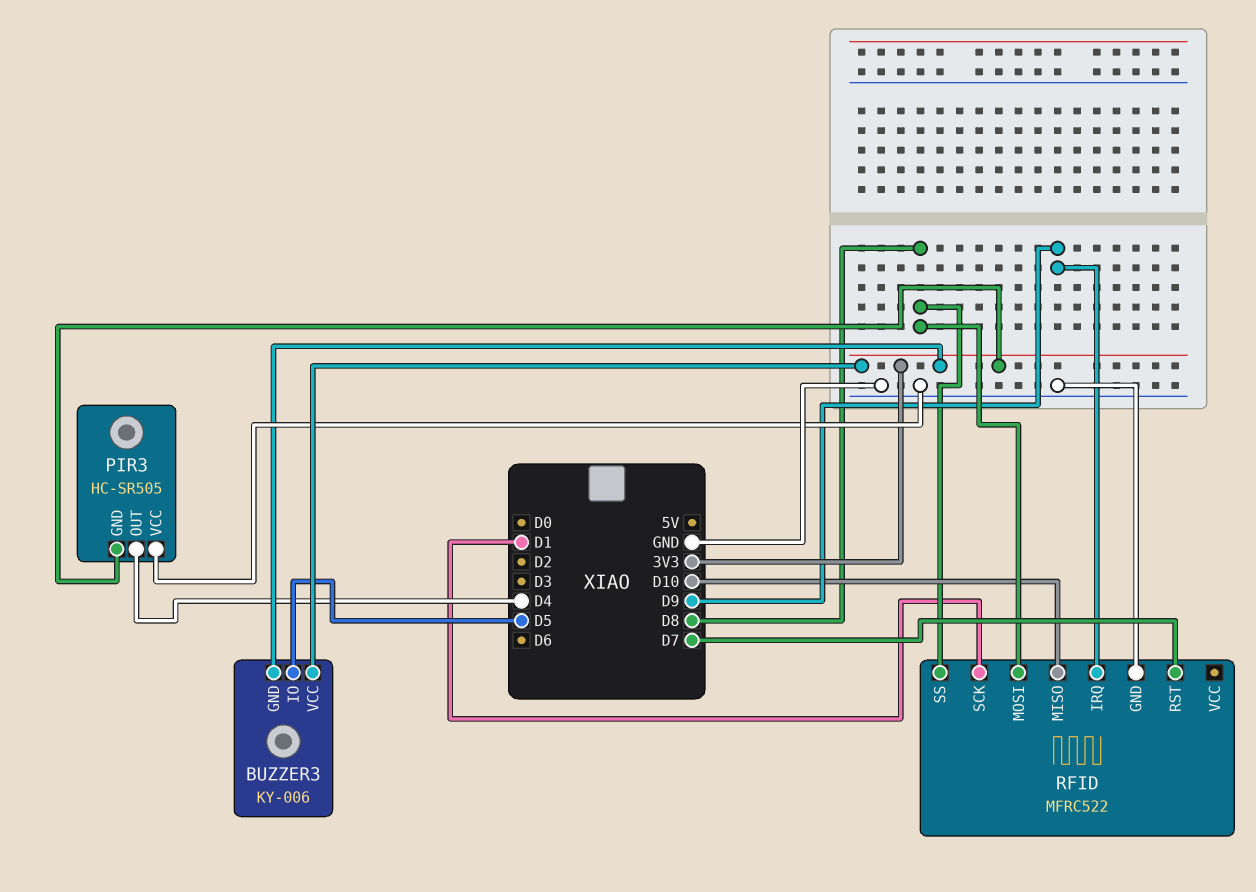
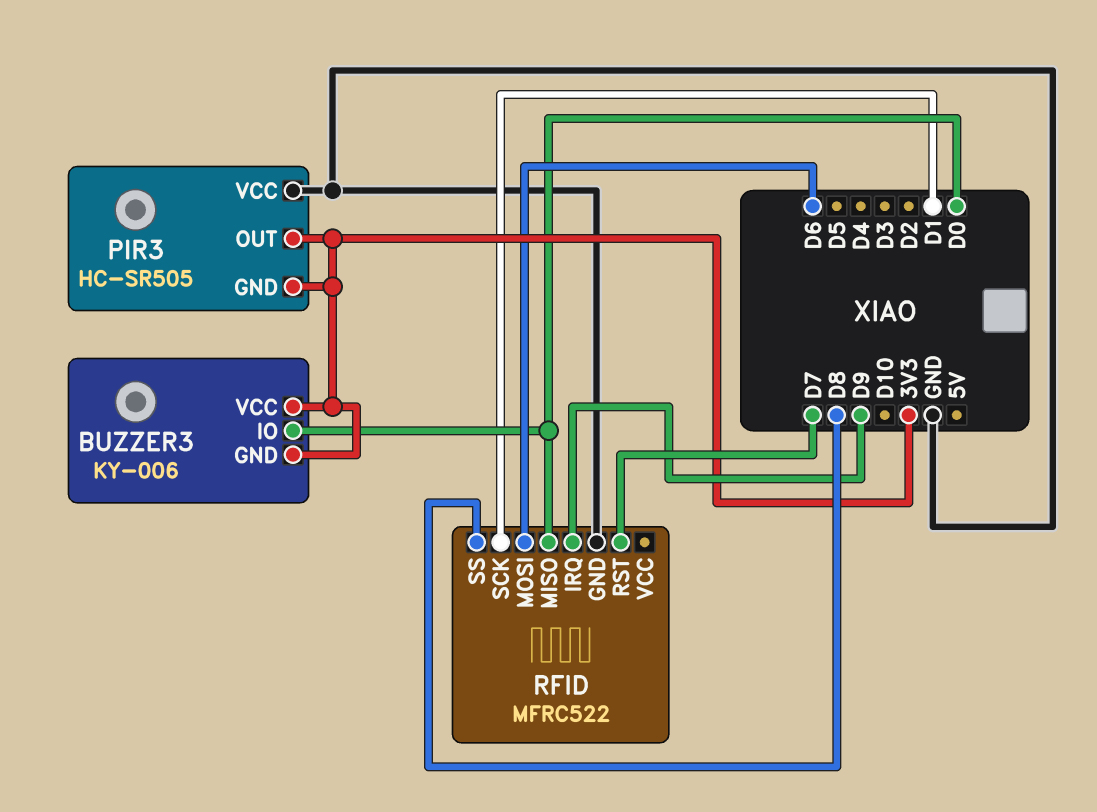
BUZZER3 pin IO: D5 -> D0
PIR3 pin OUT: D4 -> 3V3
RFID pin MISO: D10 -> D0
RFID pin MOSI: D8 -> D6

